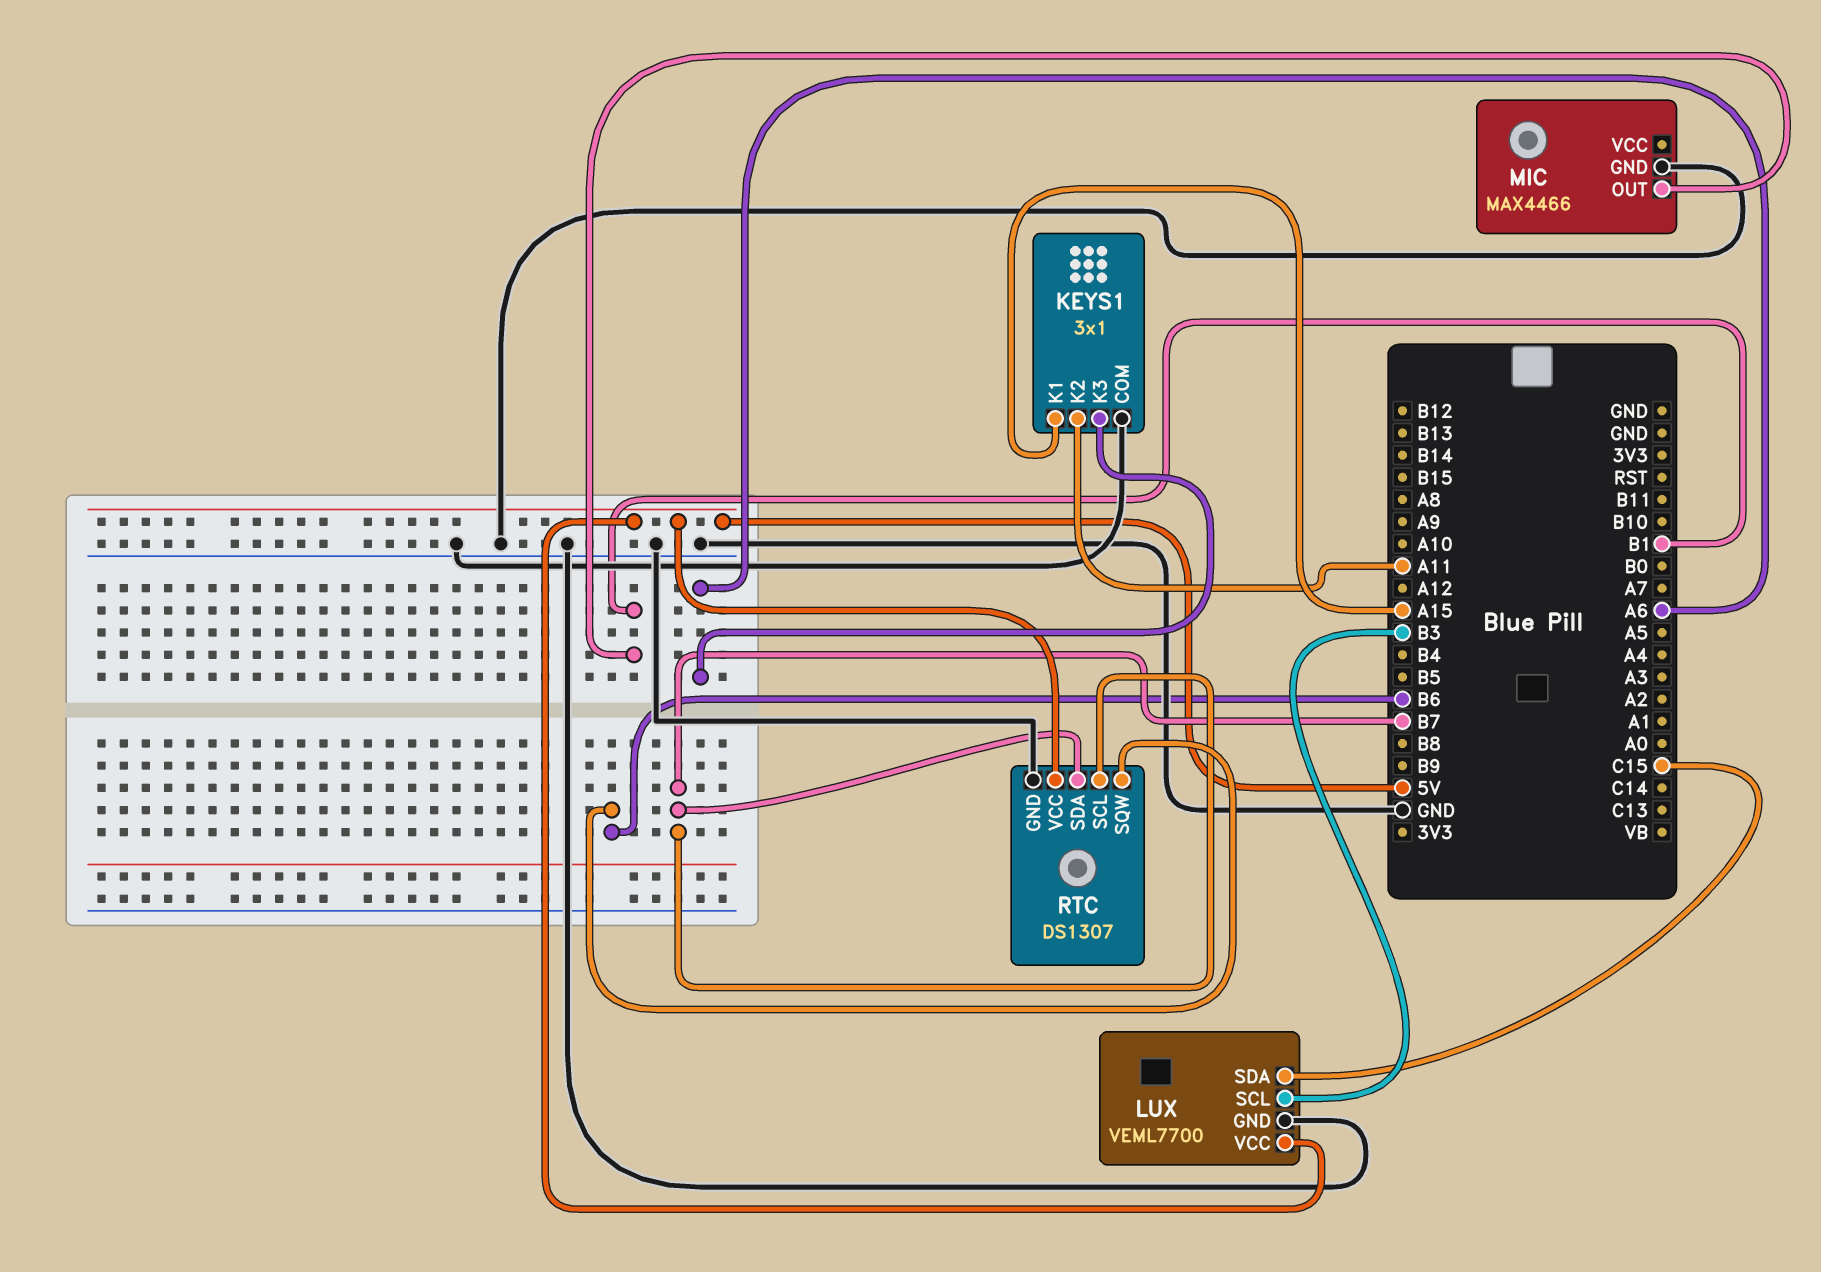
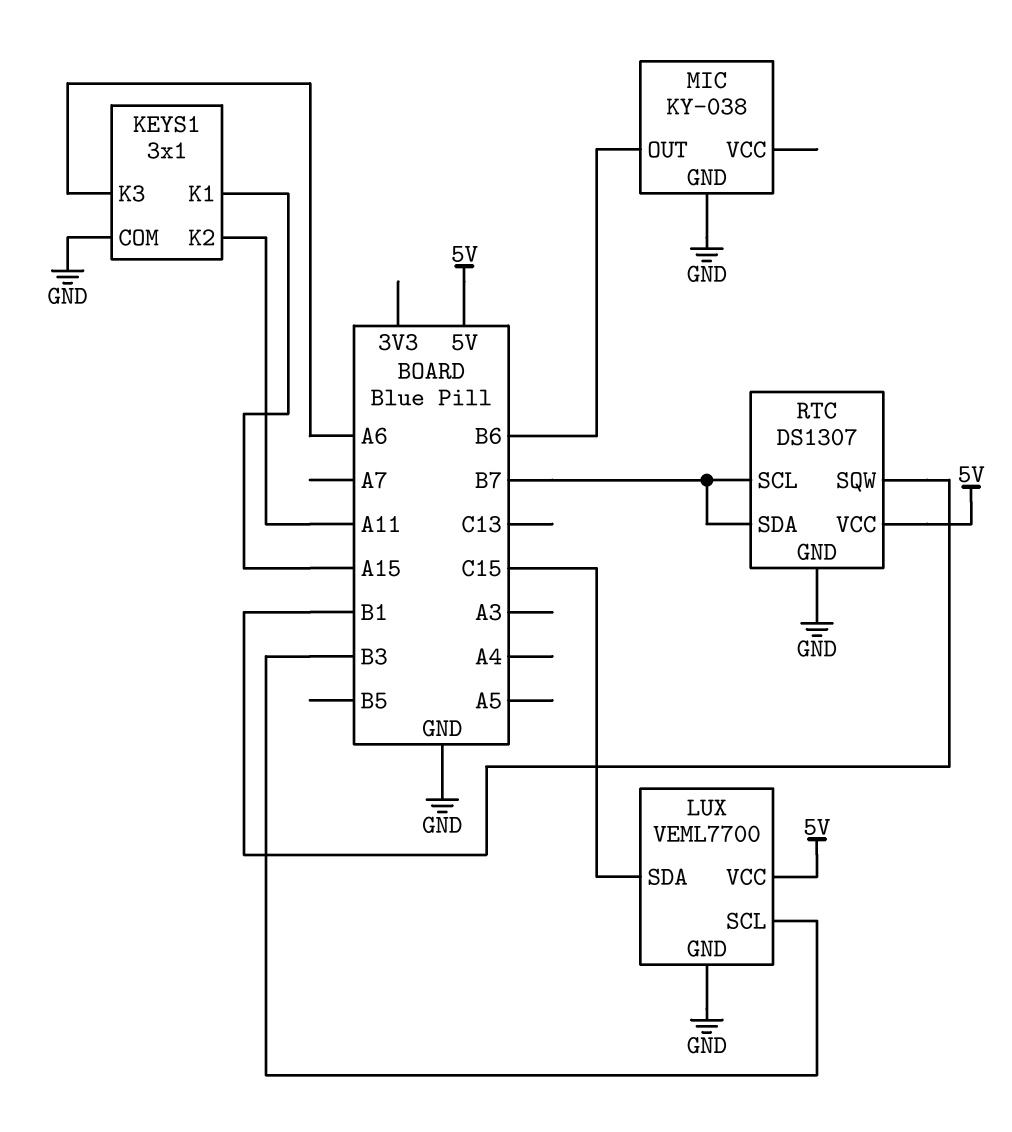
MIC: MAX4466 -> KY-038
MIC pin OUT: B1 -> B6
RTC pin SQW: B6 -> B1

